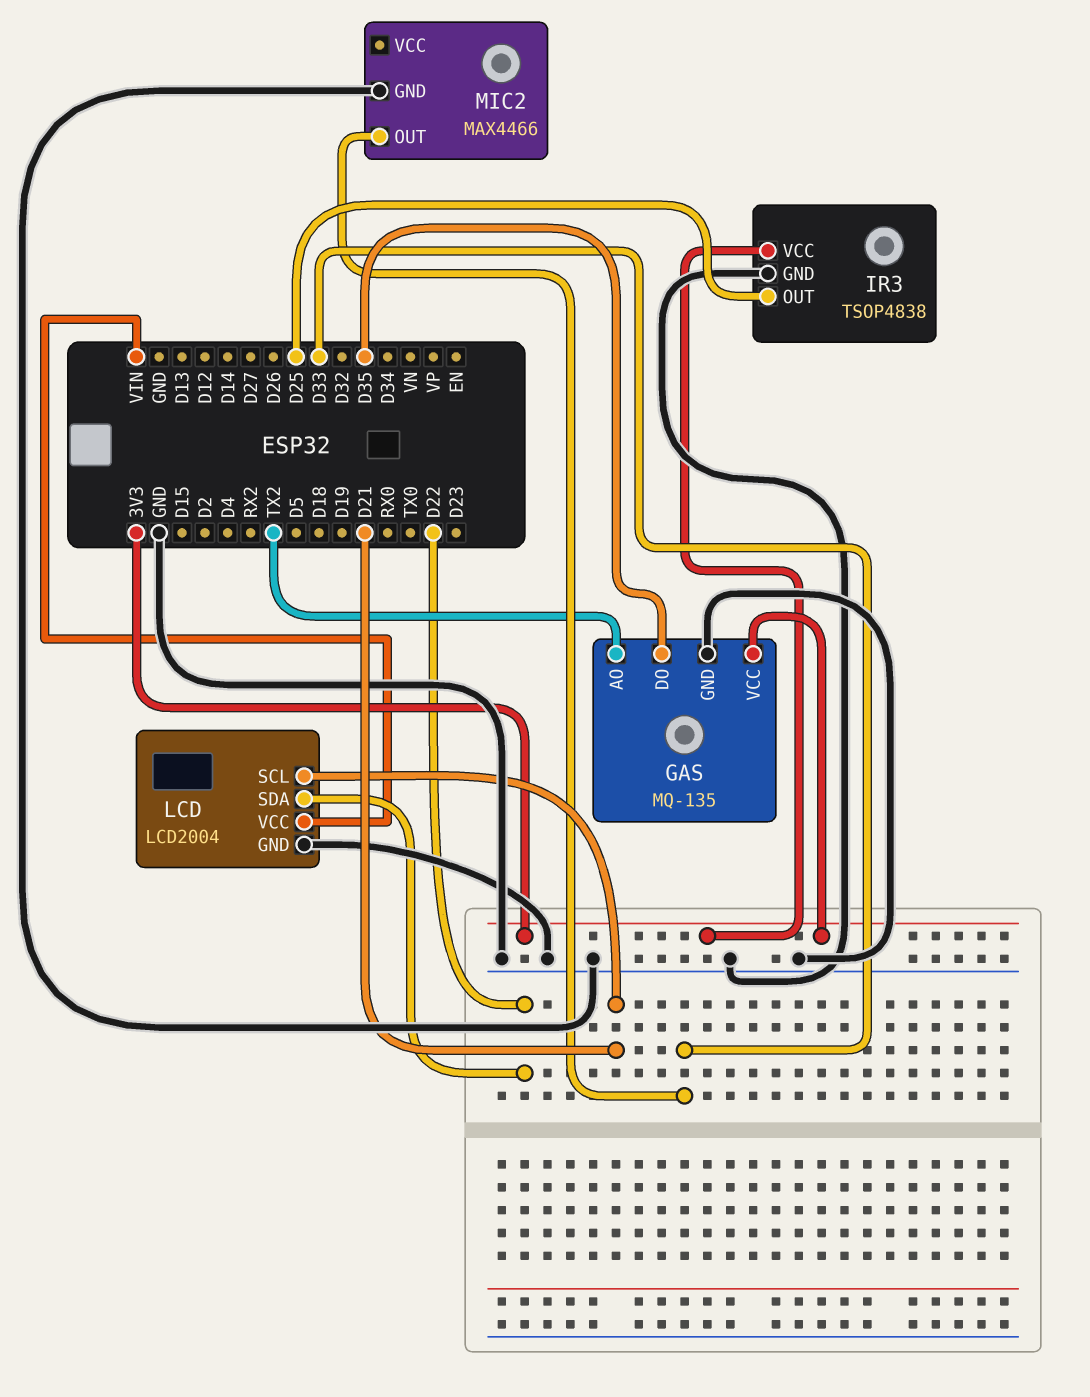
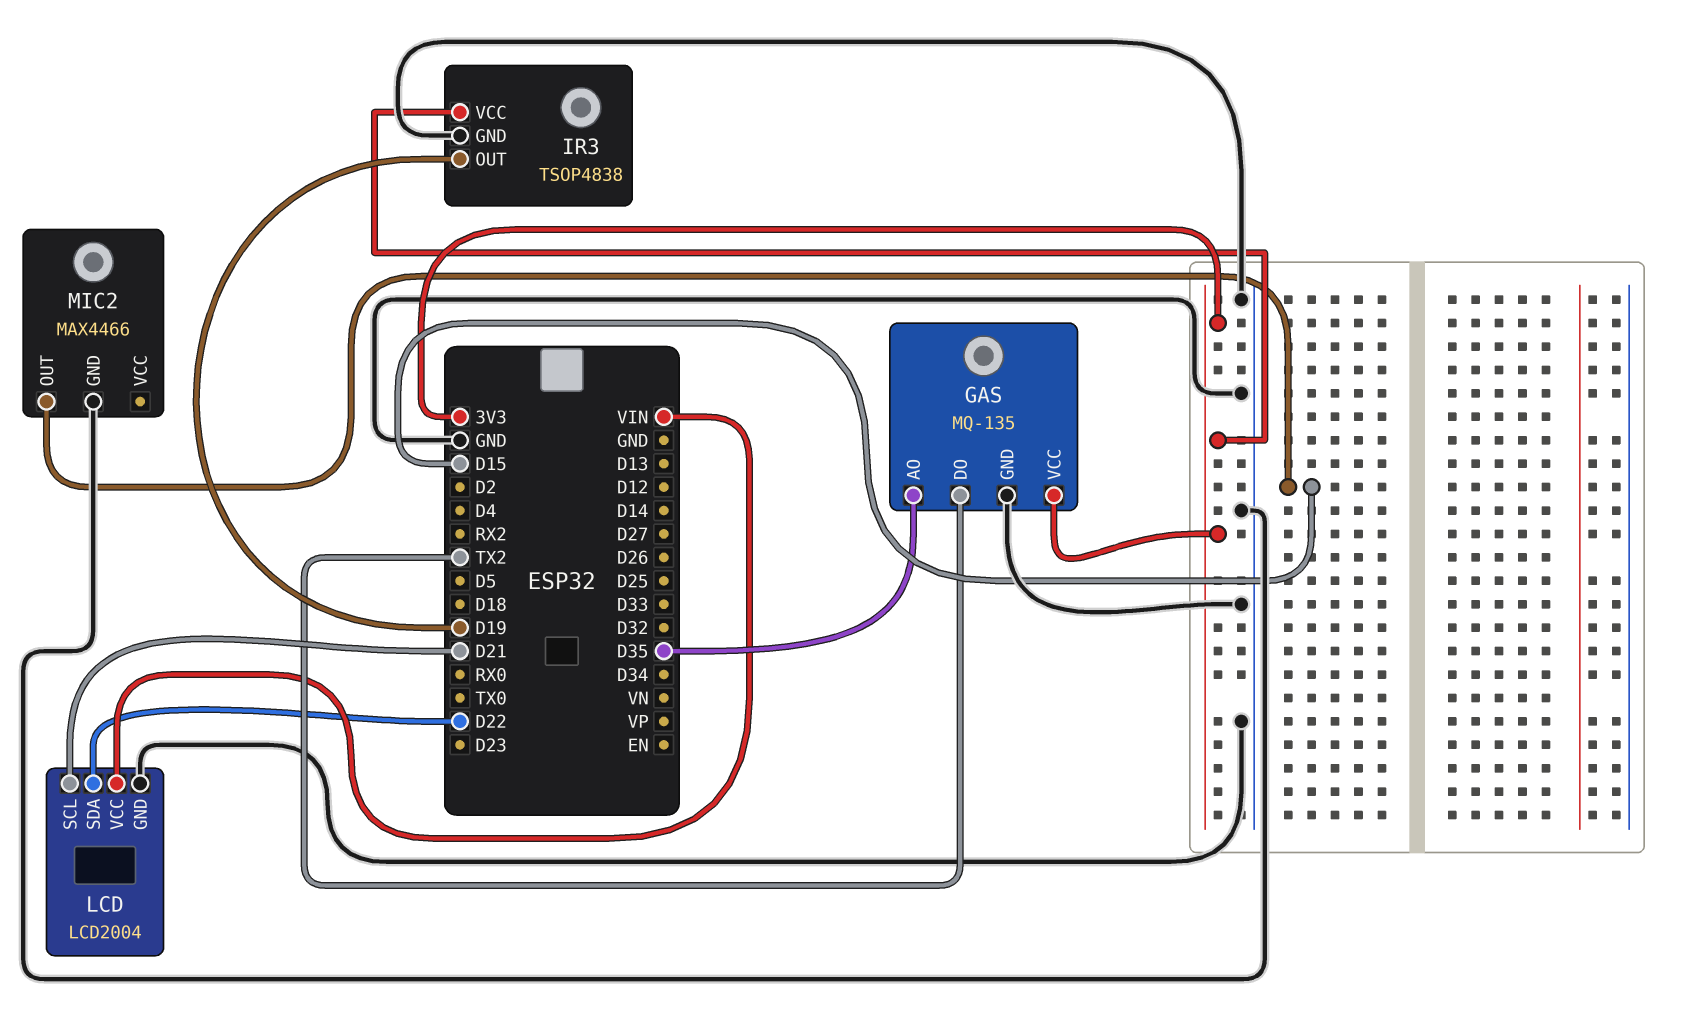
GAS pin AO: TX2 -> D35
GAS pin DO: D35 -> TX2
IR3 pin OUT: D25 -> D19
MIC2 pin OUT: D33 -> D15

